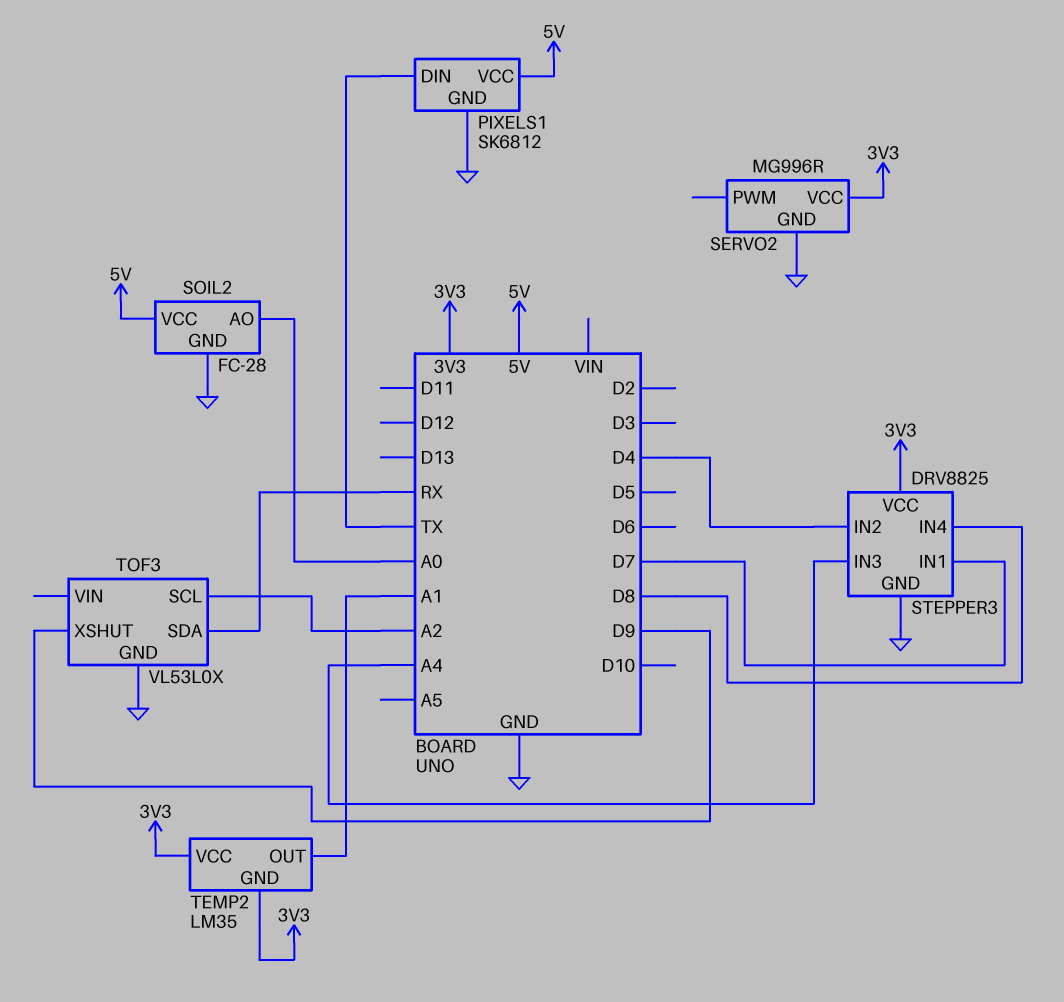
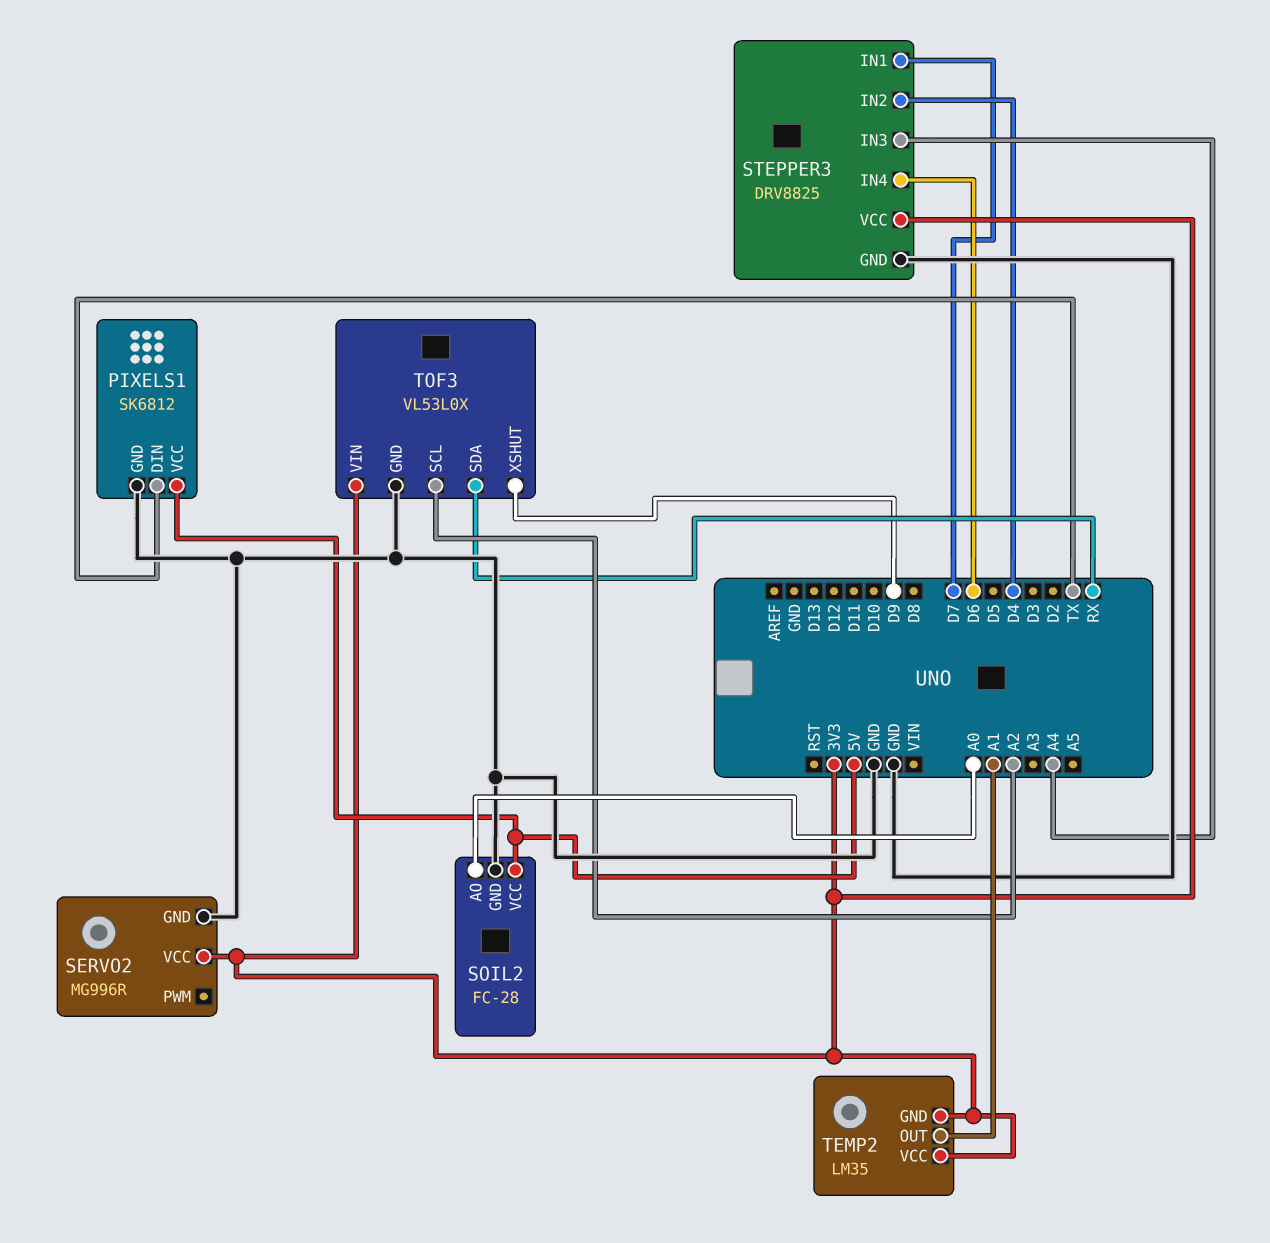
STEPPER3 pin IN4: D8 -> D6
TOF3 pin VIN: none -> 3V3

